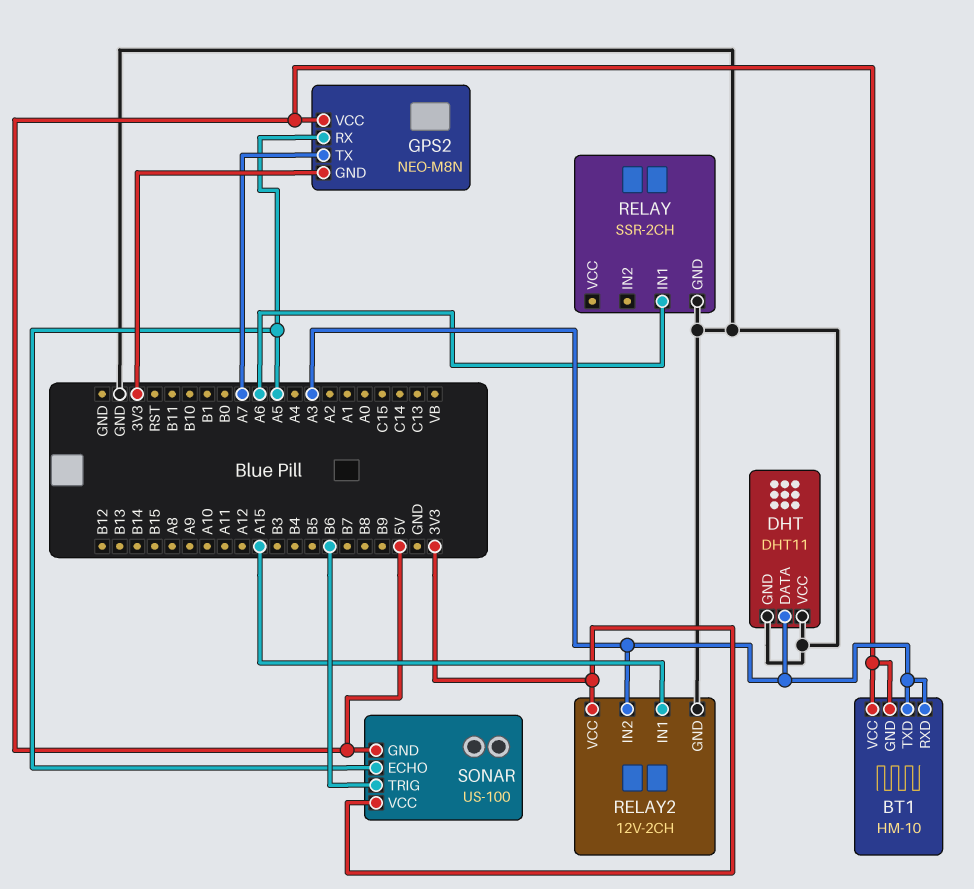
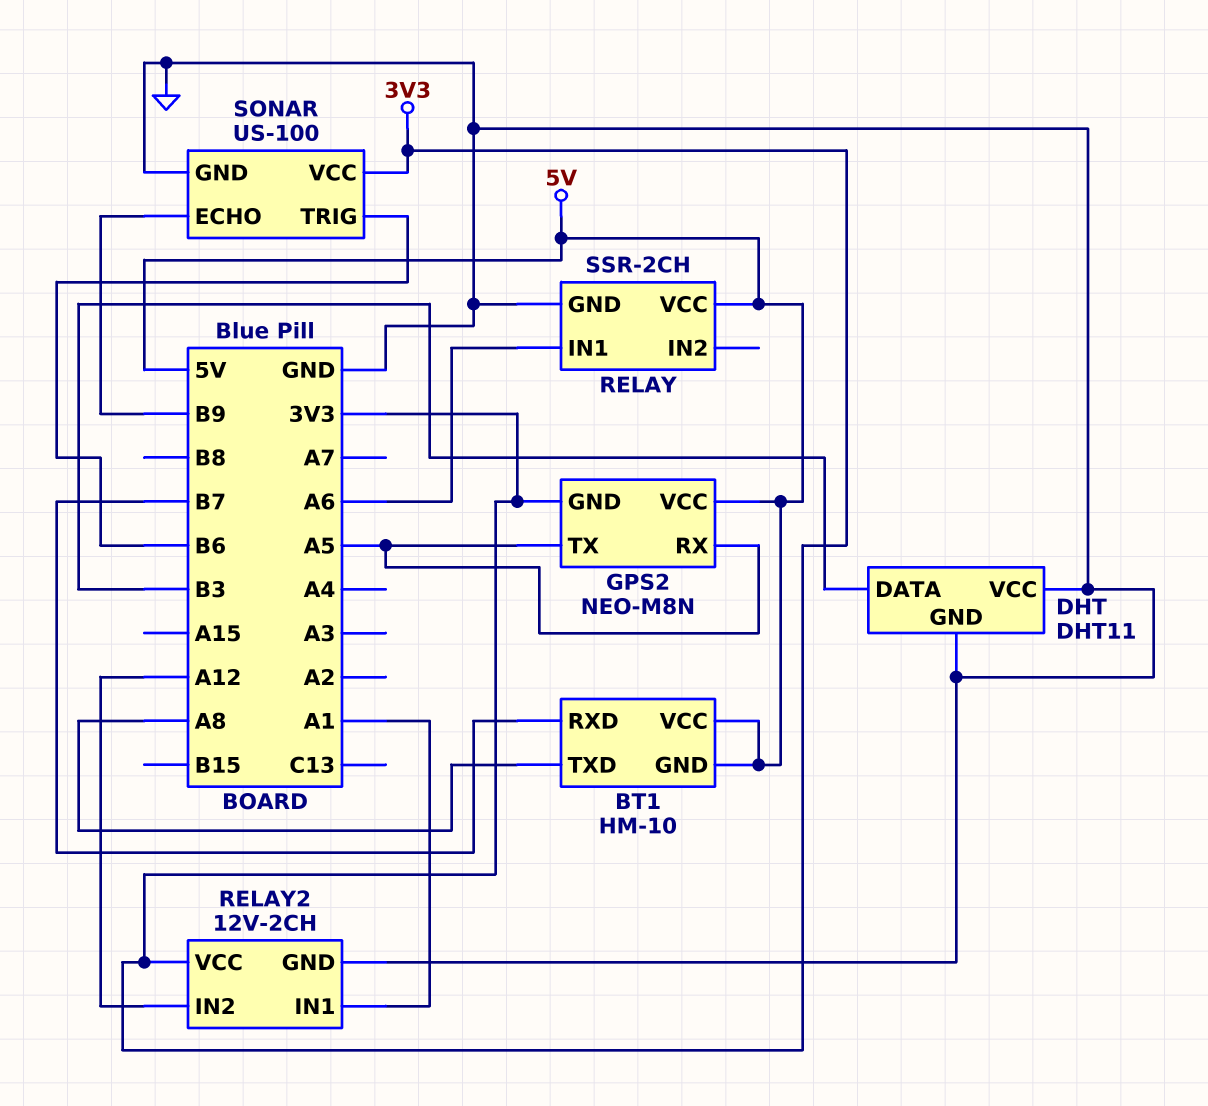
BT1 pin RXD: A3 -> B7
BT1 pin TXD: A3 -> A8
DHT pin DATA: A3 -> B3
GPS2 pin TX: A7 -> A5
RELAY pin VCC: none -> 5V
RELAY2 pin IN1: A15 -> A1
RELAY2 pin IN2: A3 -> A12
SONAR pin ECHO: A5 -> B9
SONAR pin GND: 5V -> GND

